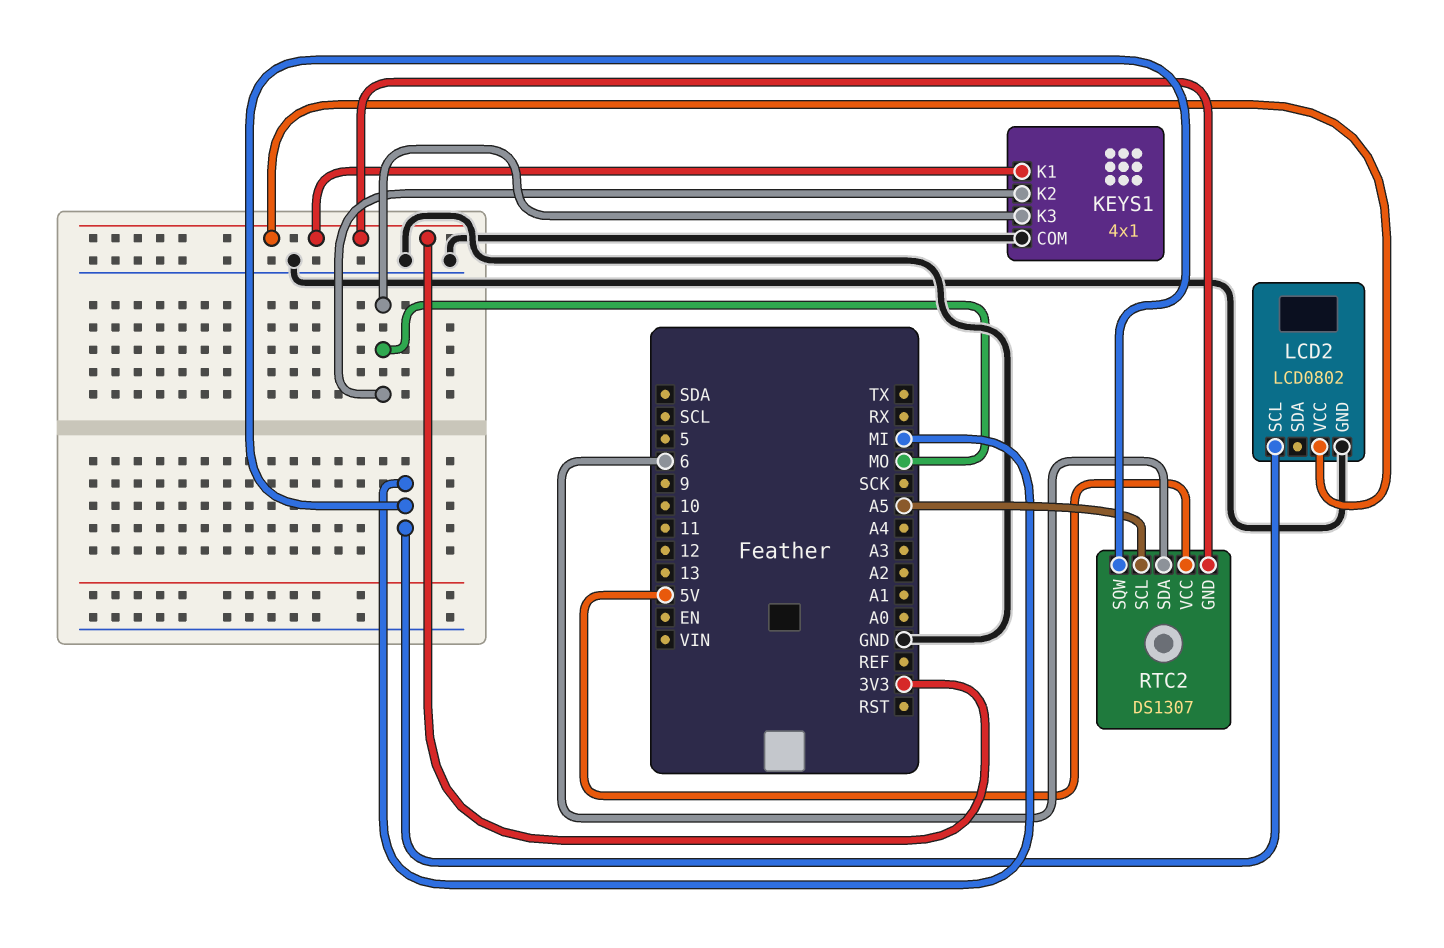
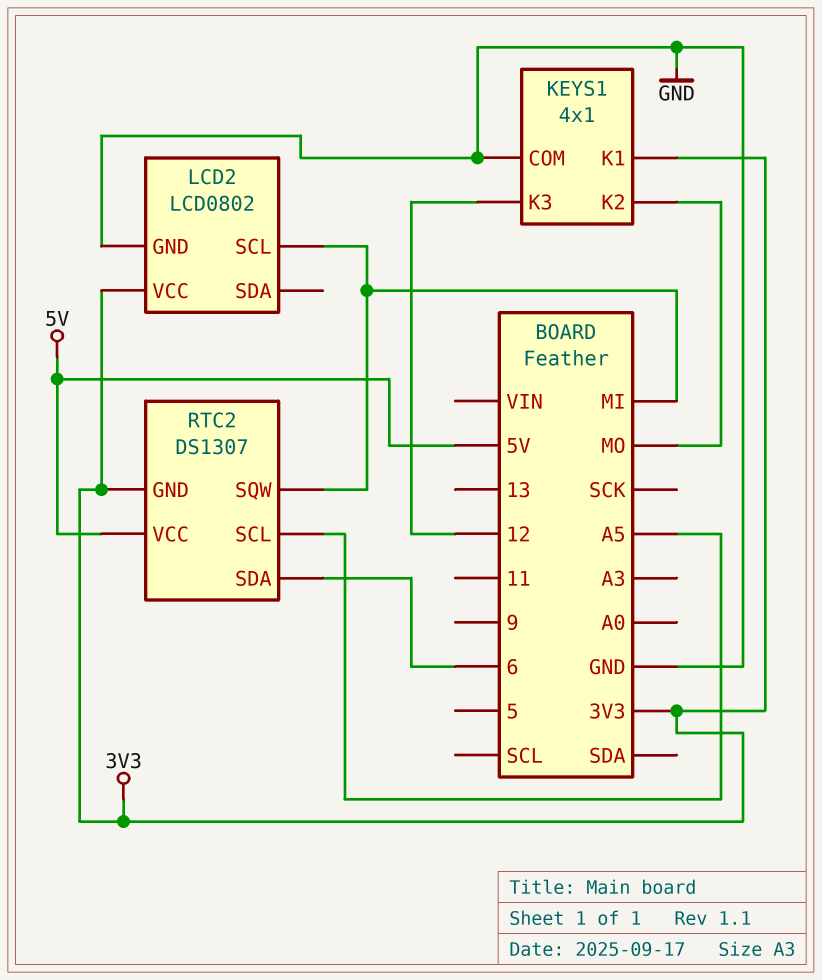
KEYS1 pin K3: MO -> 12

